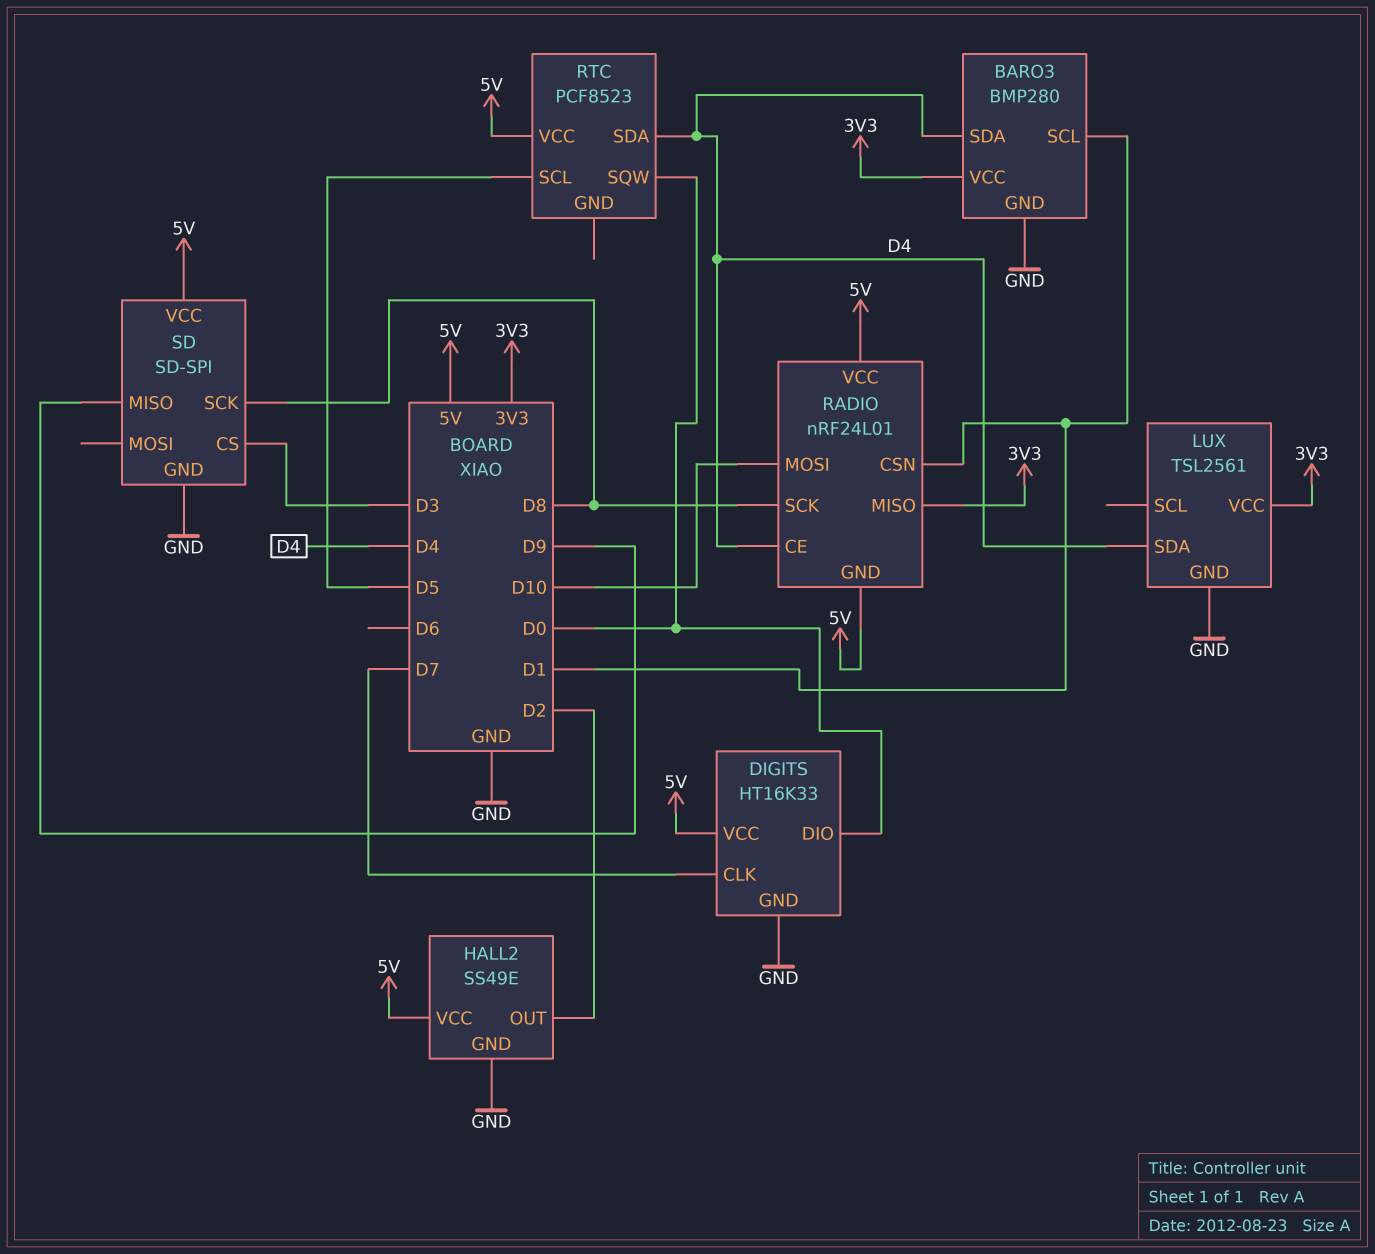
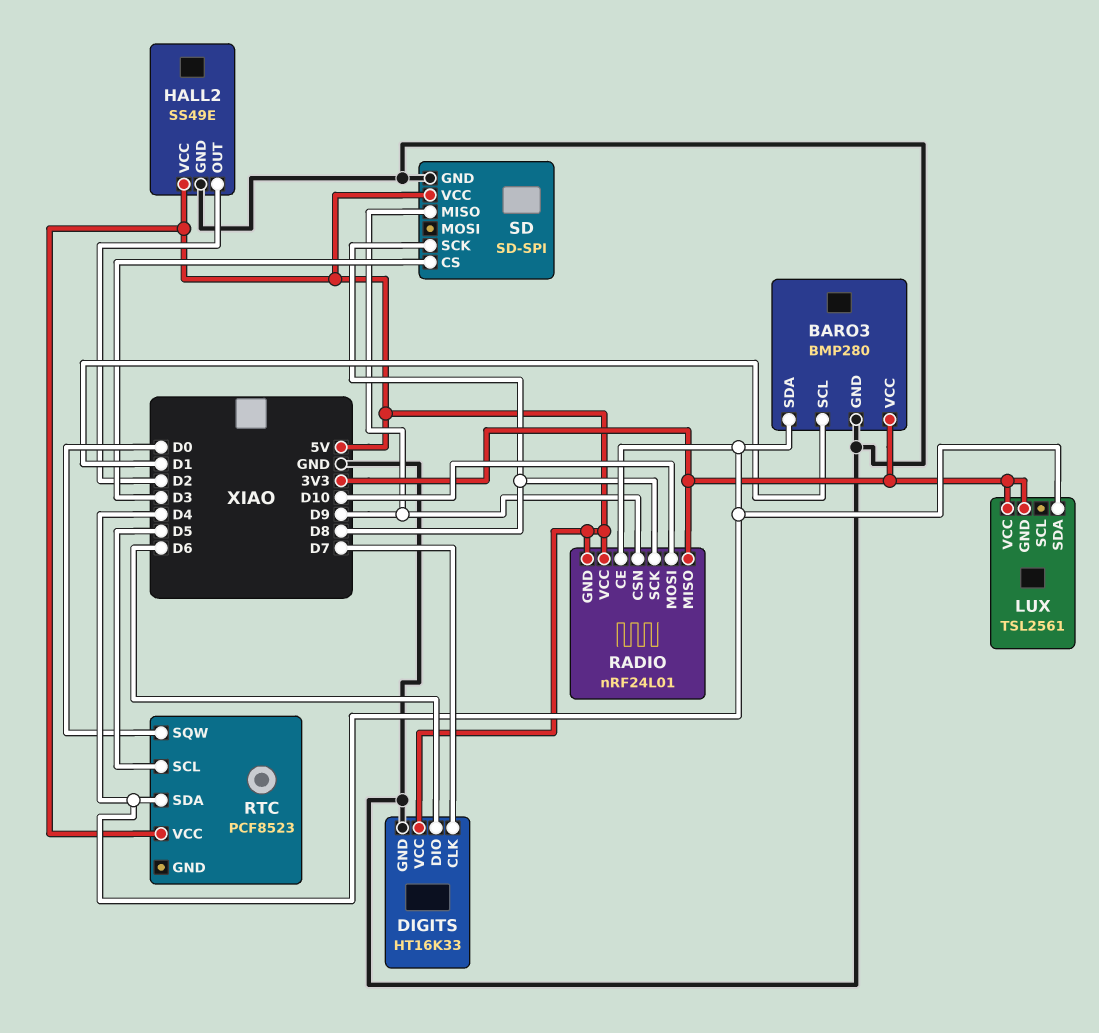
DIGITS pin DIO: D0 -> D6
LUX pin GND: GND -> 3V3
RADIO pin CSN: D1 -> D9

